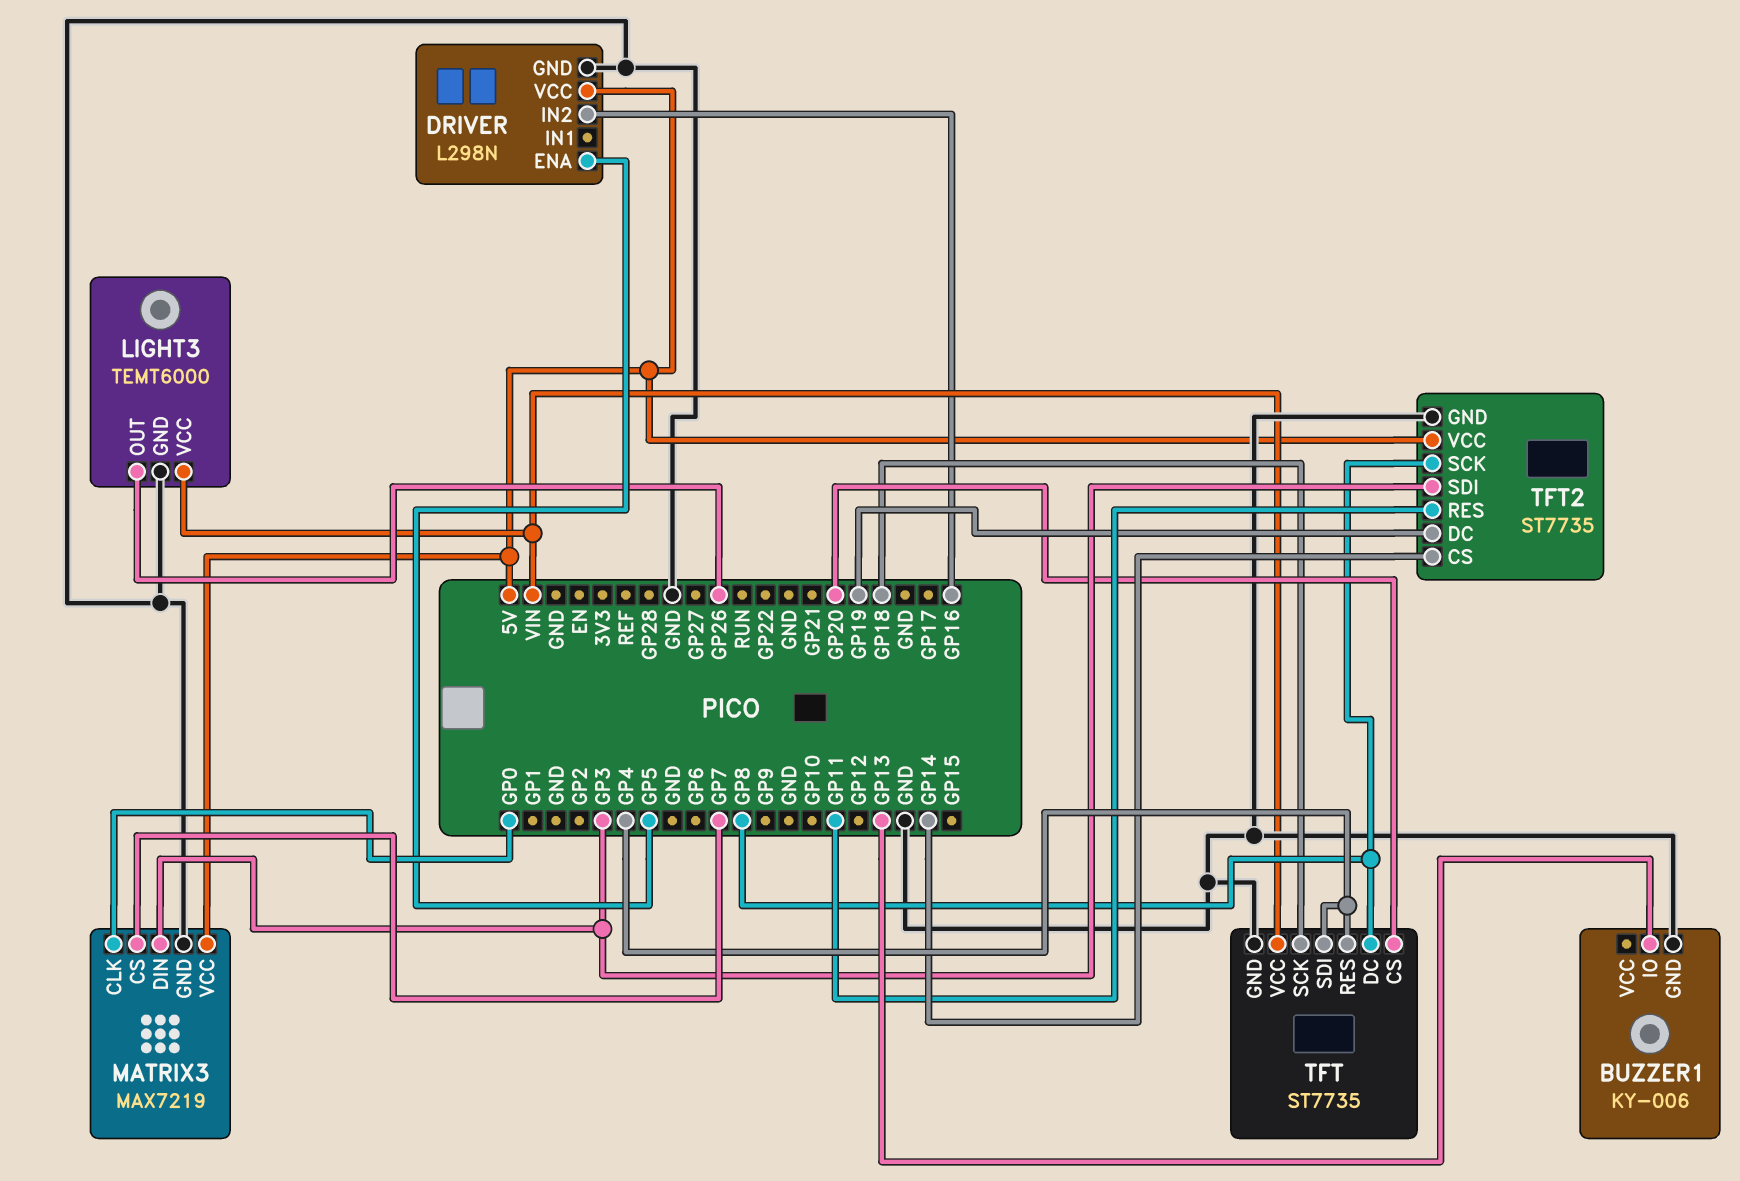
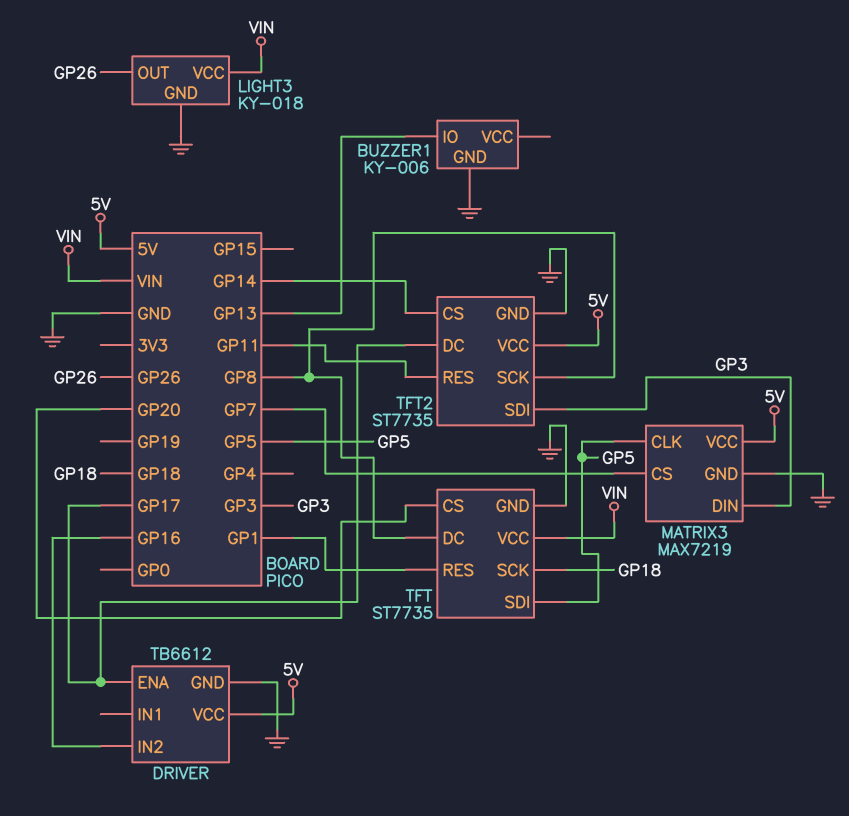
DRIVER: L298N -> TB6612
DRIVER pin ENA: GP5 -> GP17
LIGHT3: TEMT6000 -> KY-018
MATRIX3 pin CLK: GP0 -> GP5
TFT pin RES: GP4 -> GP1
TFT pin SDI: GP4 -> GP5
TFT2 pin DC: GP19 -> GP17

